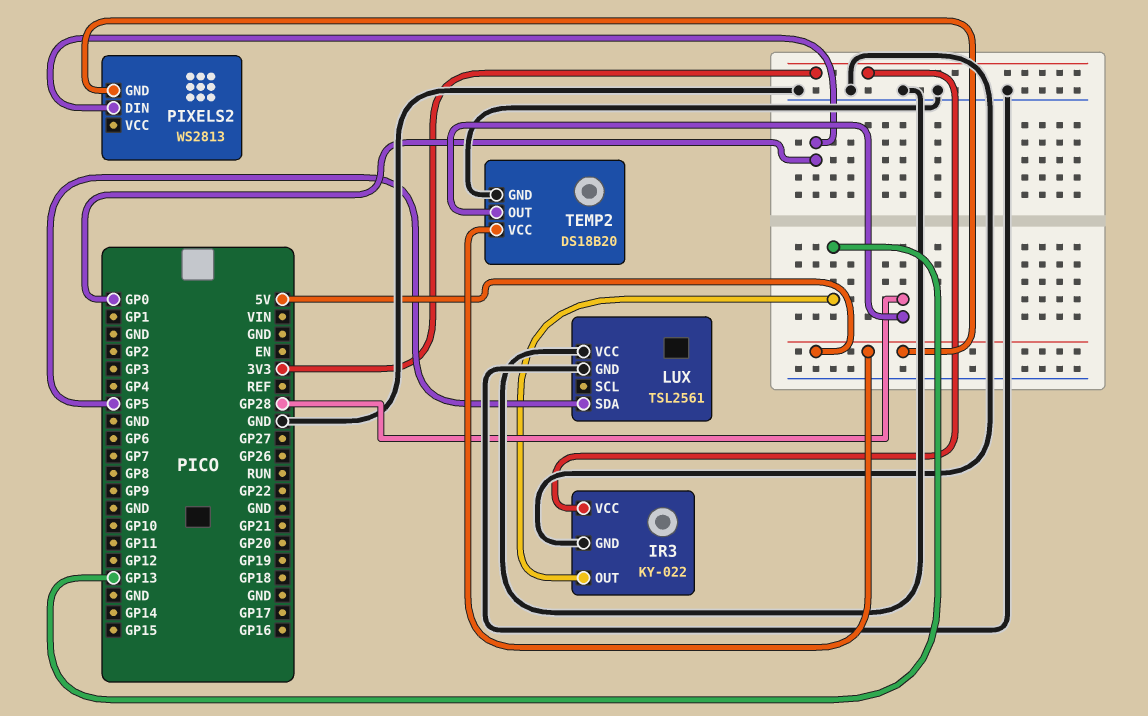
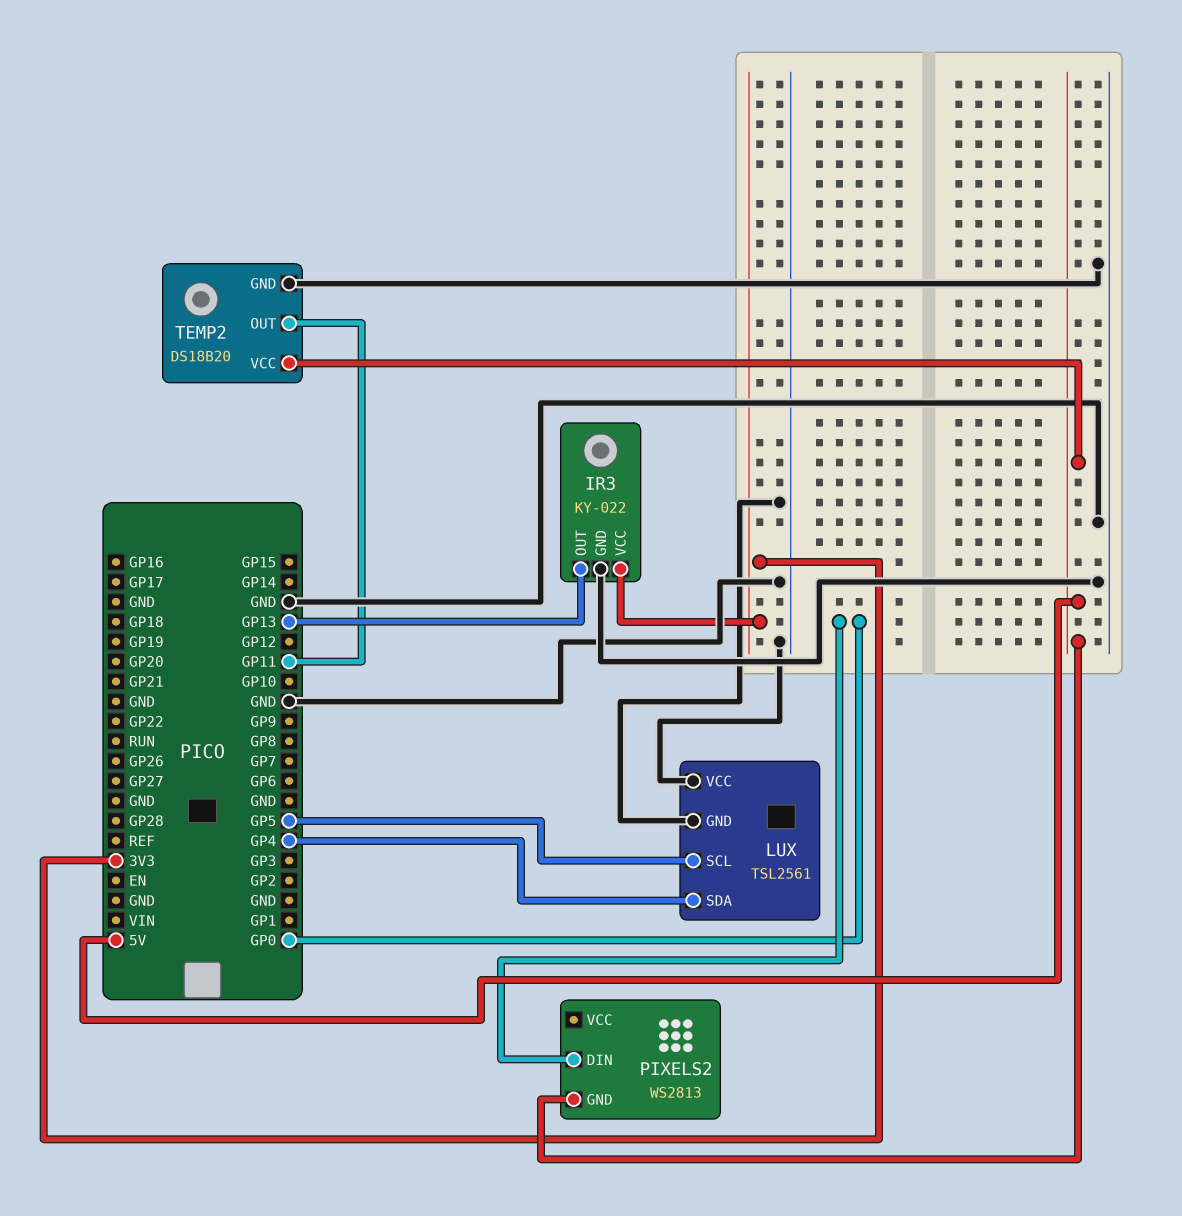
LUX pin SCL: none -> GP5
LUX pin SDA: GP5 -> GP4
TEMP2 pin OUT: GP28 -> GP11

